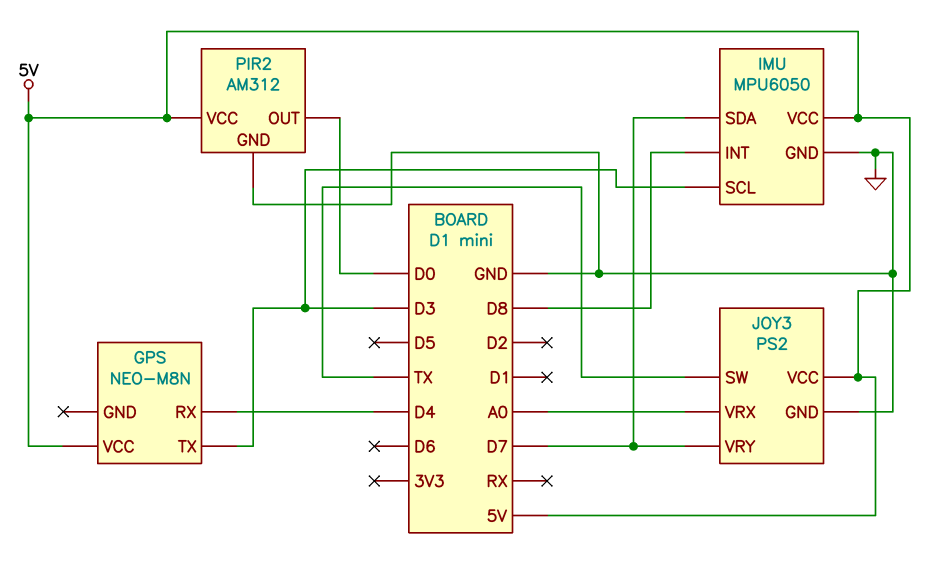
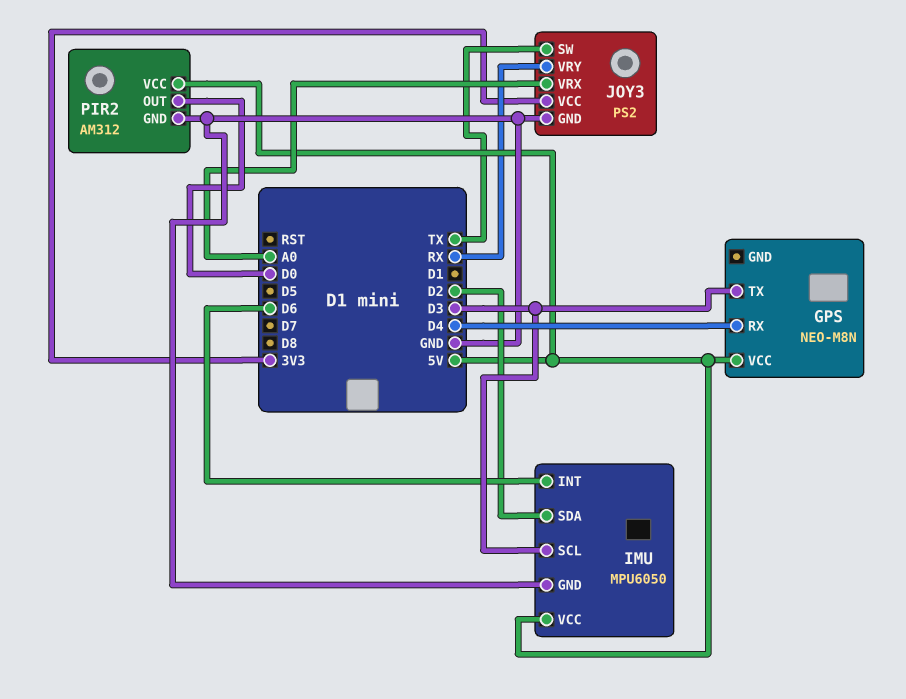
IMU pin INT: D8 -> D6
IMU pin SDA: D7 -> D2
JOY3 pin VCC: 5V -> 3V3
JOY3 pin VRY: D7 -> RX

